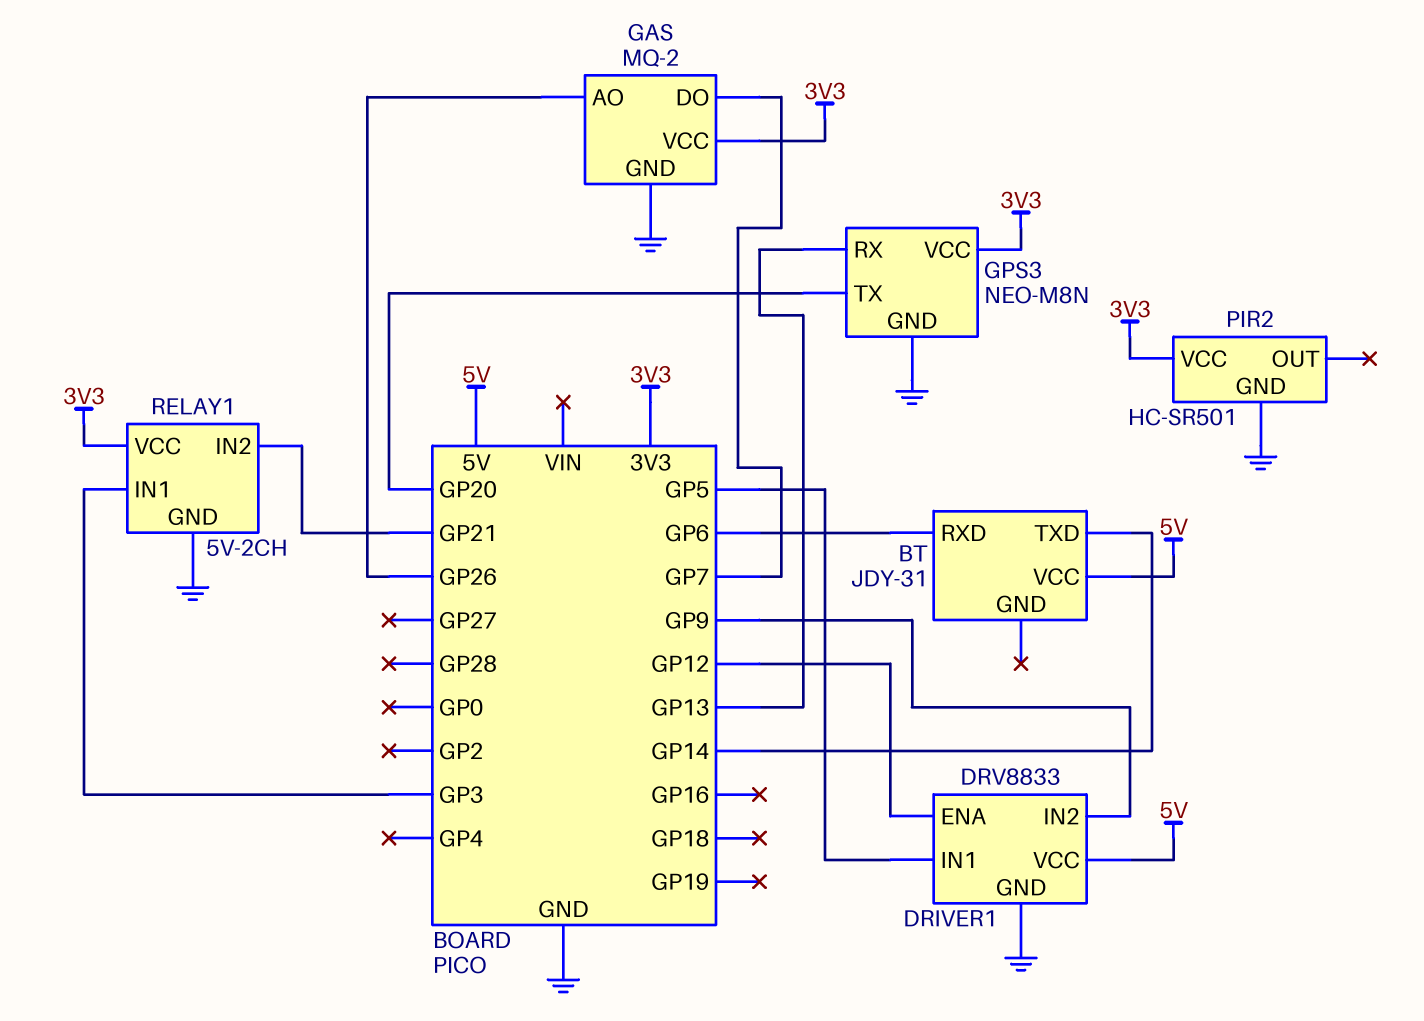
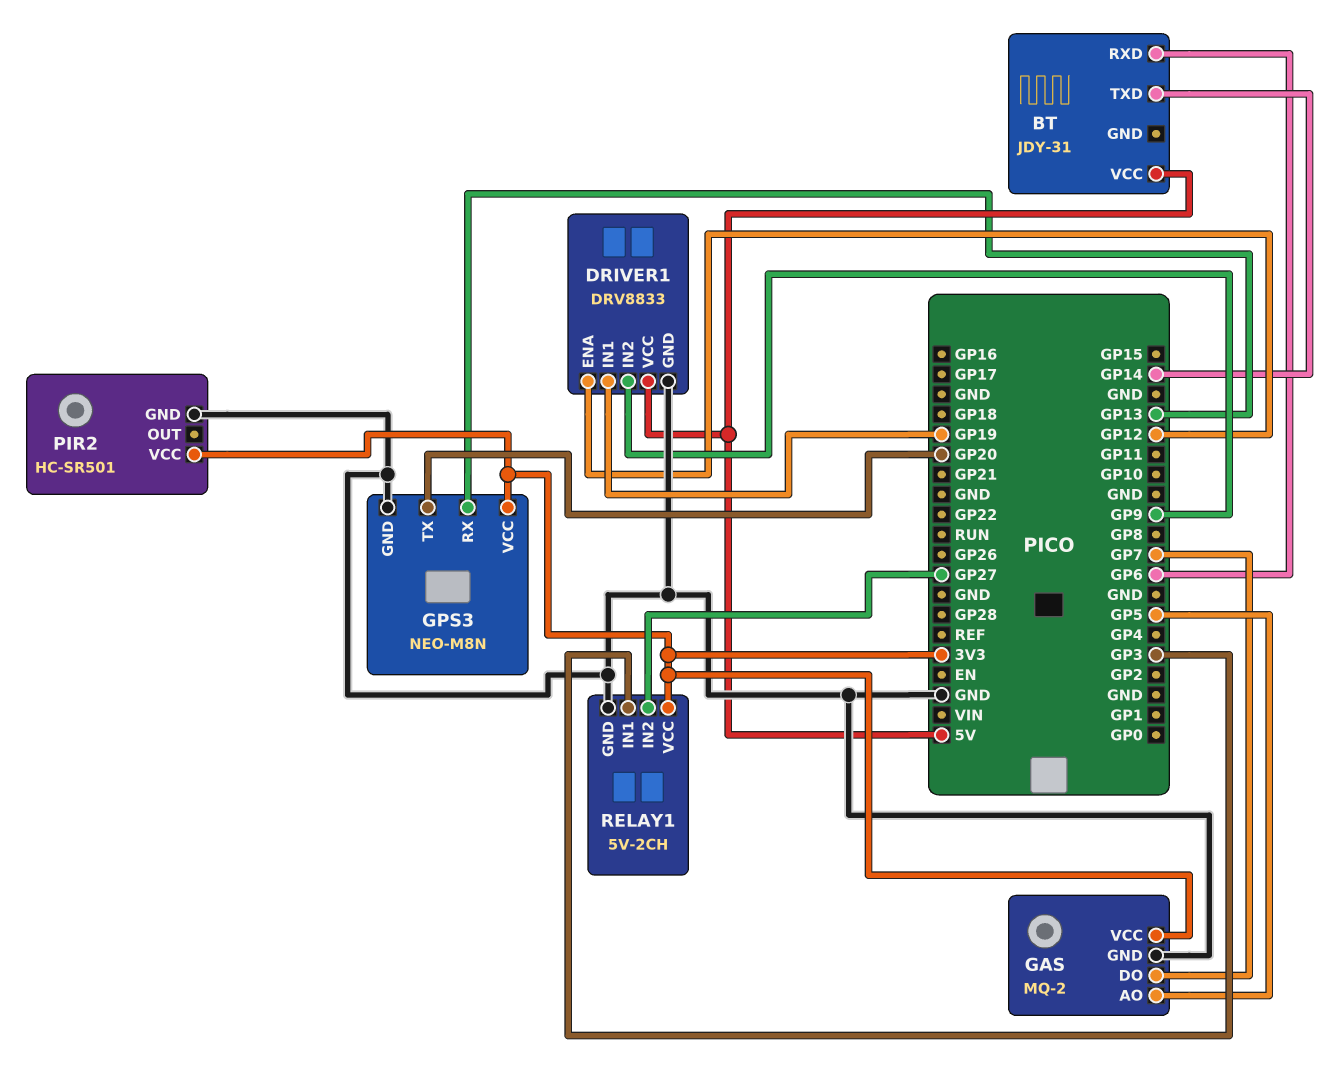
DRIVER1 pin IN1: GP5 -> GP19
GAS pin AO: GP26 -> GP5
RELAY1 pin IN2: GP21 -> GP27

